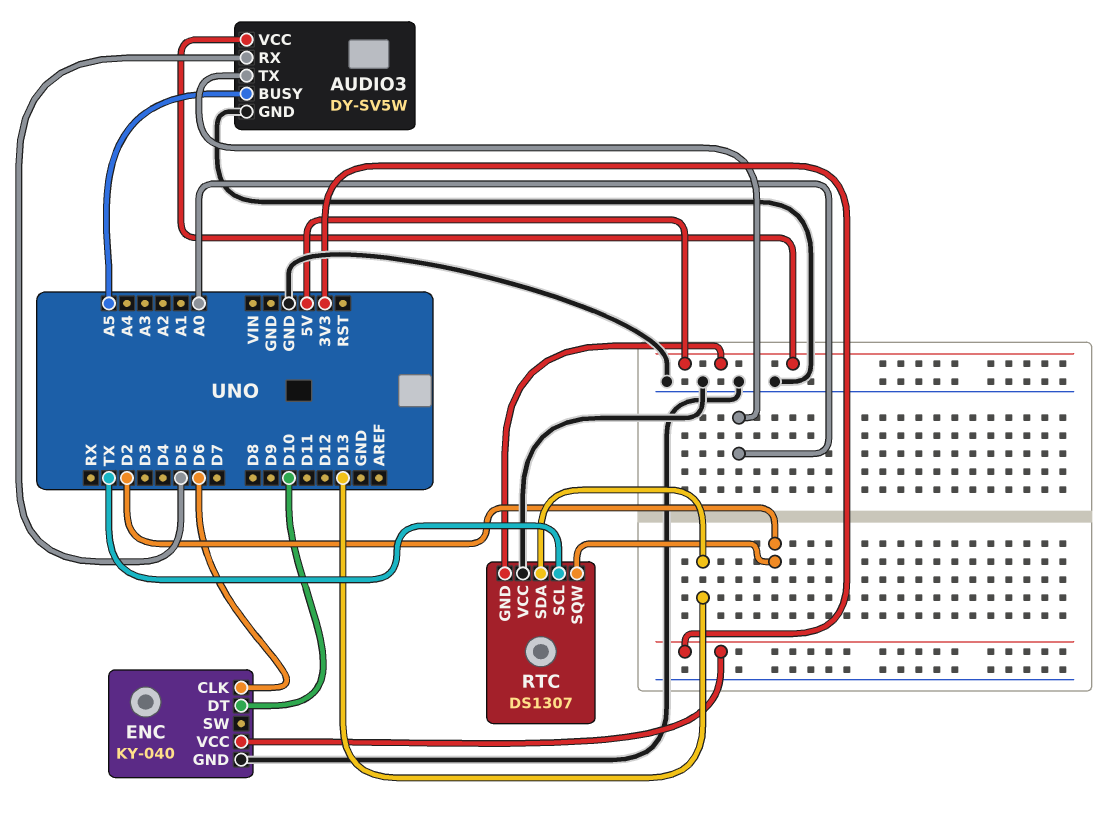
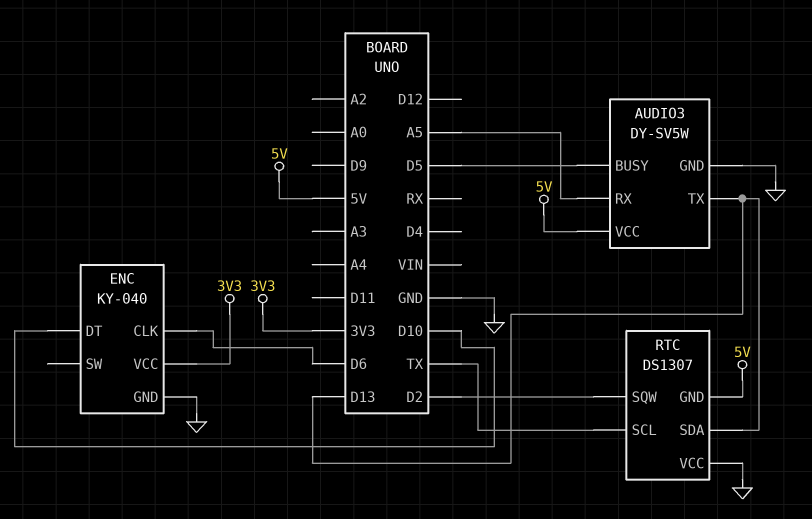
AUDIO3 pin BUSY: A5 -> D5
AUDIO3 pin RX: D5 -> A5
AUDIO3 pin TX: A0 -> D13

